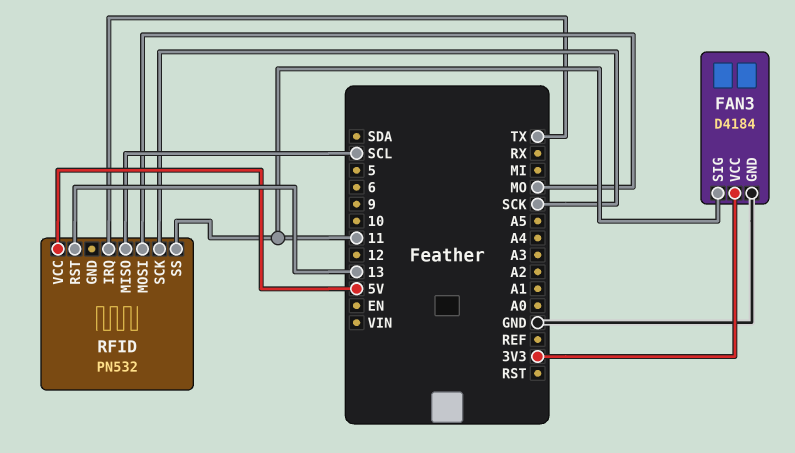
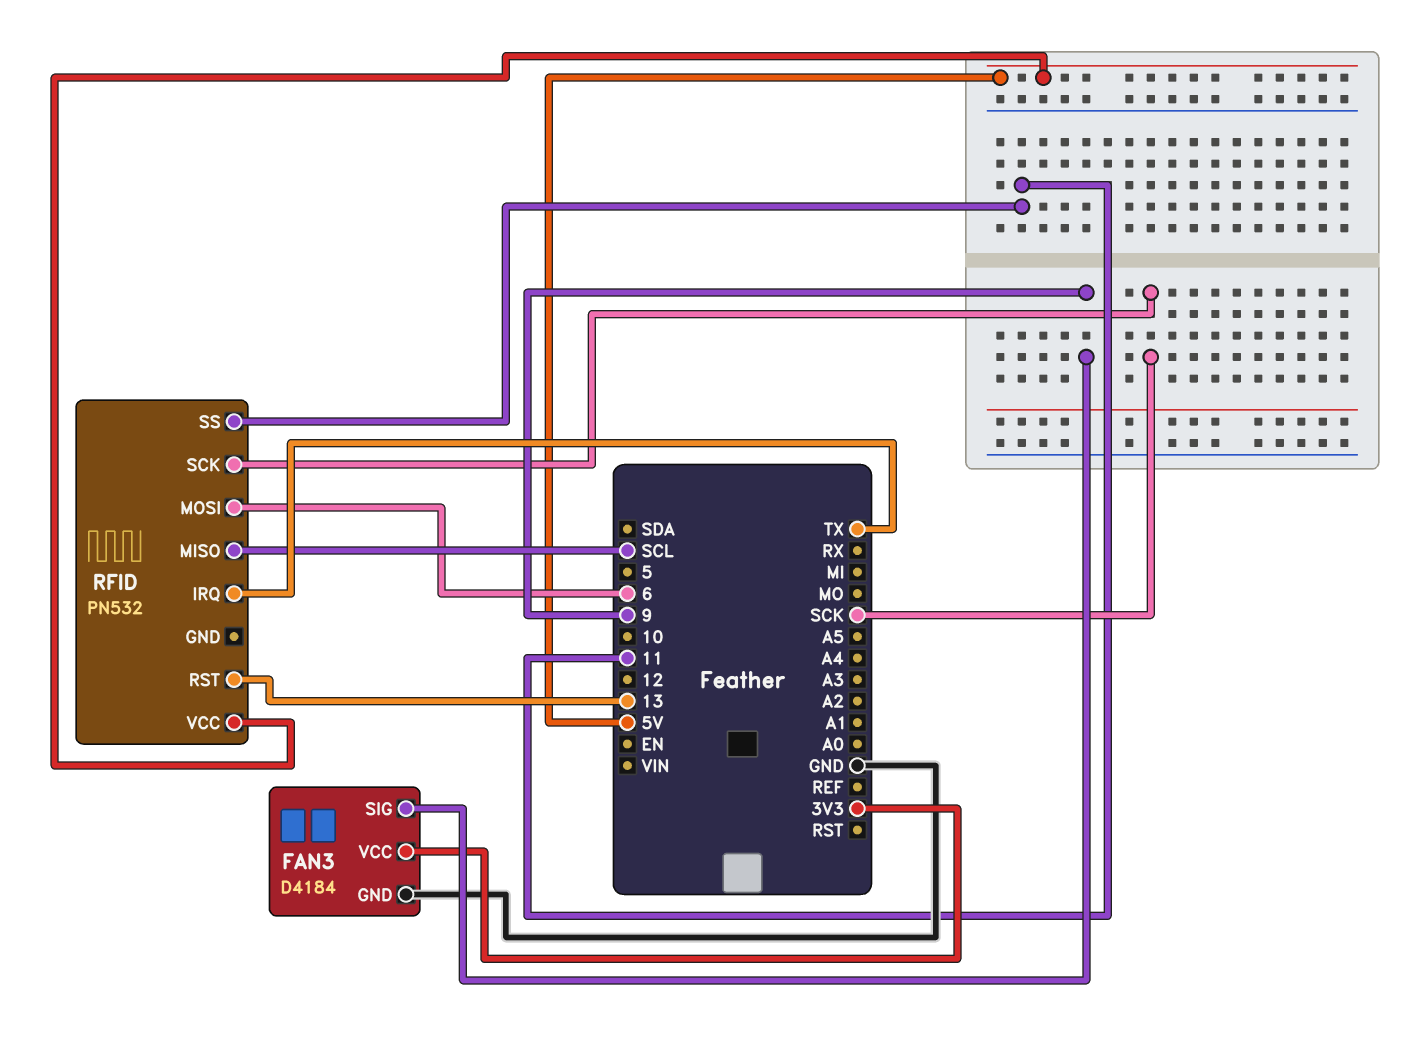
FAN3 pin SIG: 11 -> 9
RFID pin MOSI: MO -> 6

